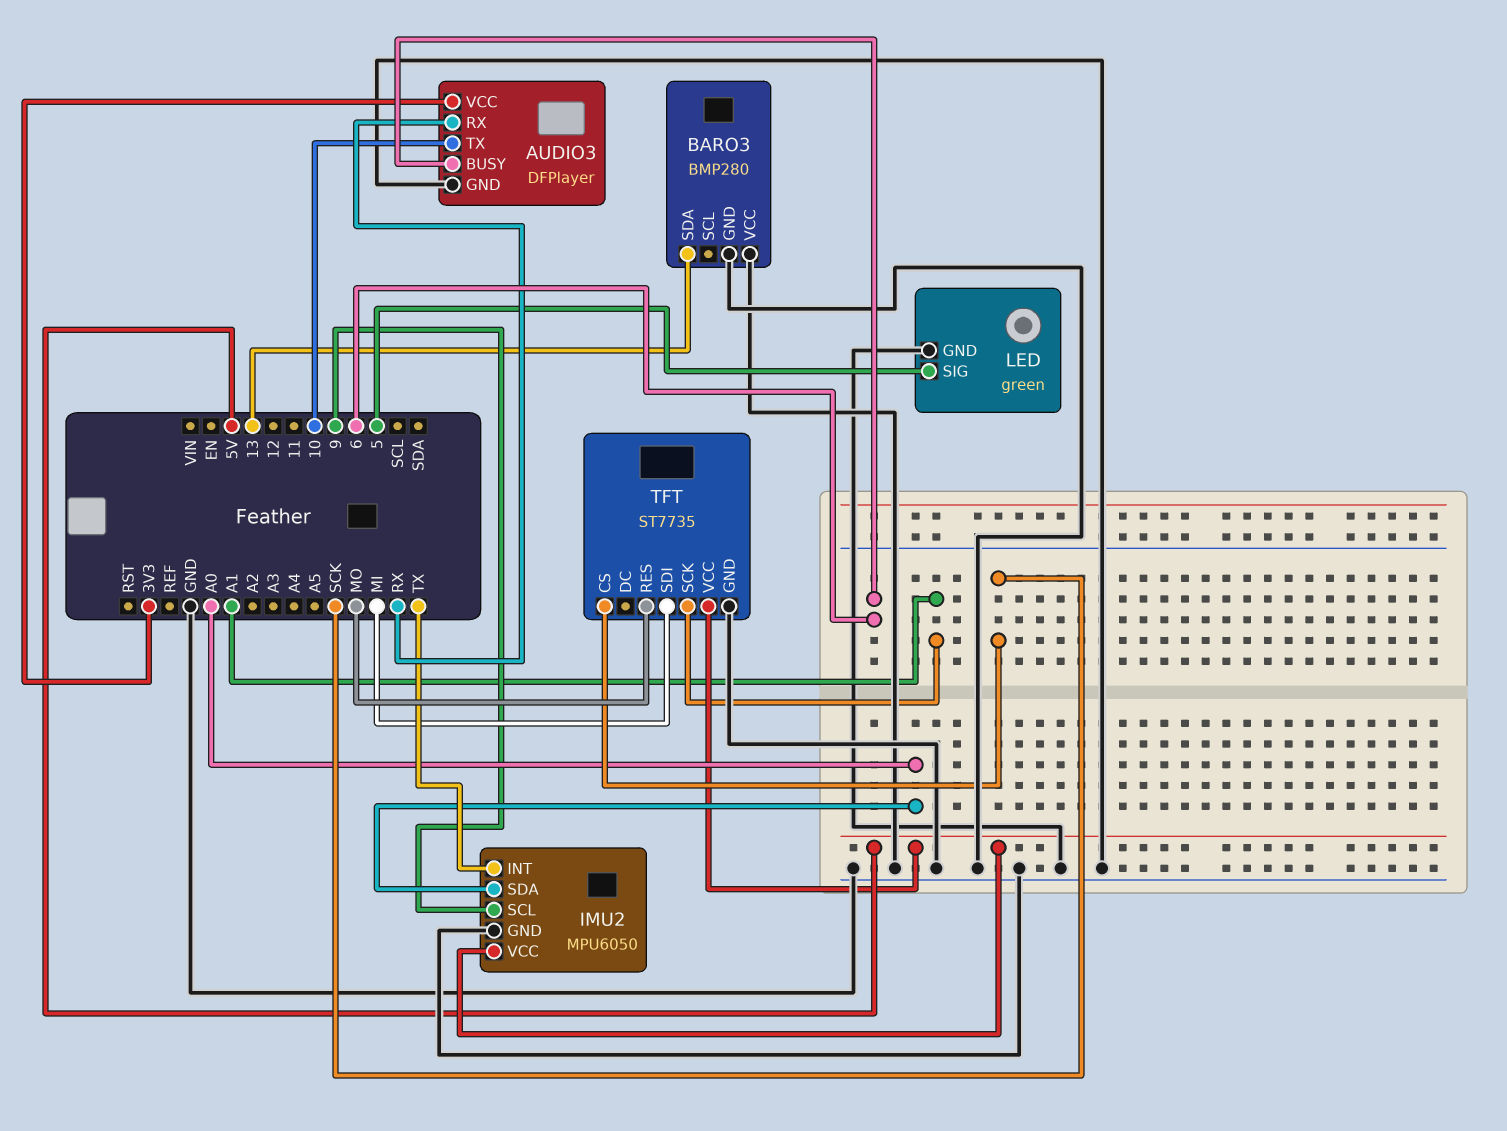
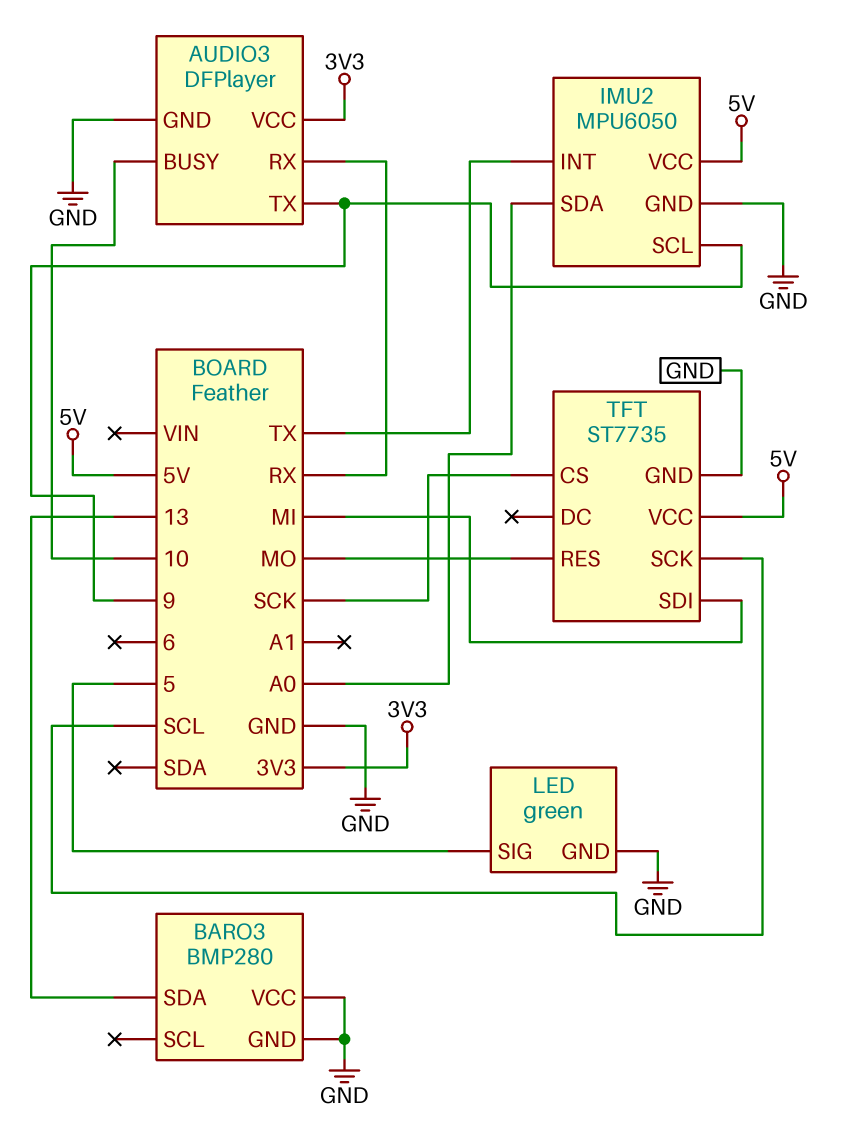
AUDIO3 pin BUSY: 6 -> 10
AUDIO3 pin TX: 10 -> 9
TFT pin SCK: A1 -> SCL

